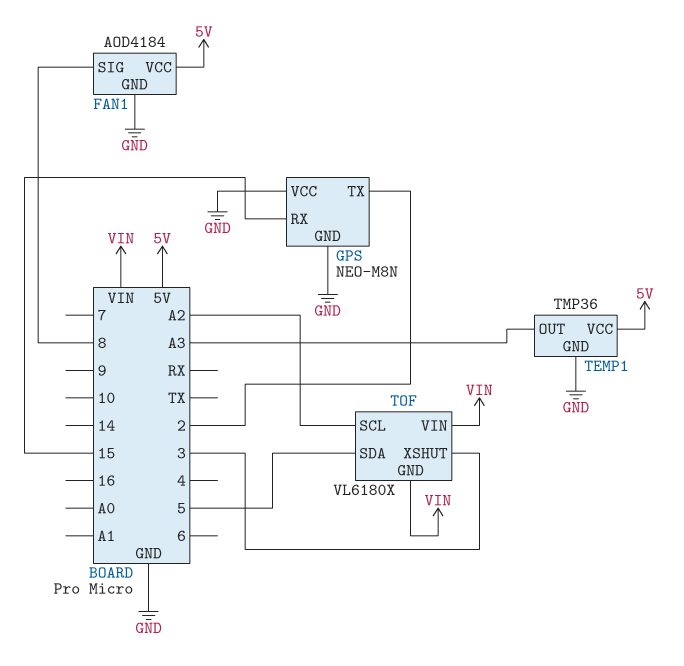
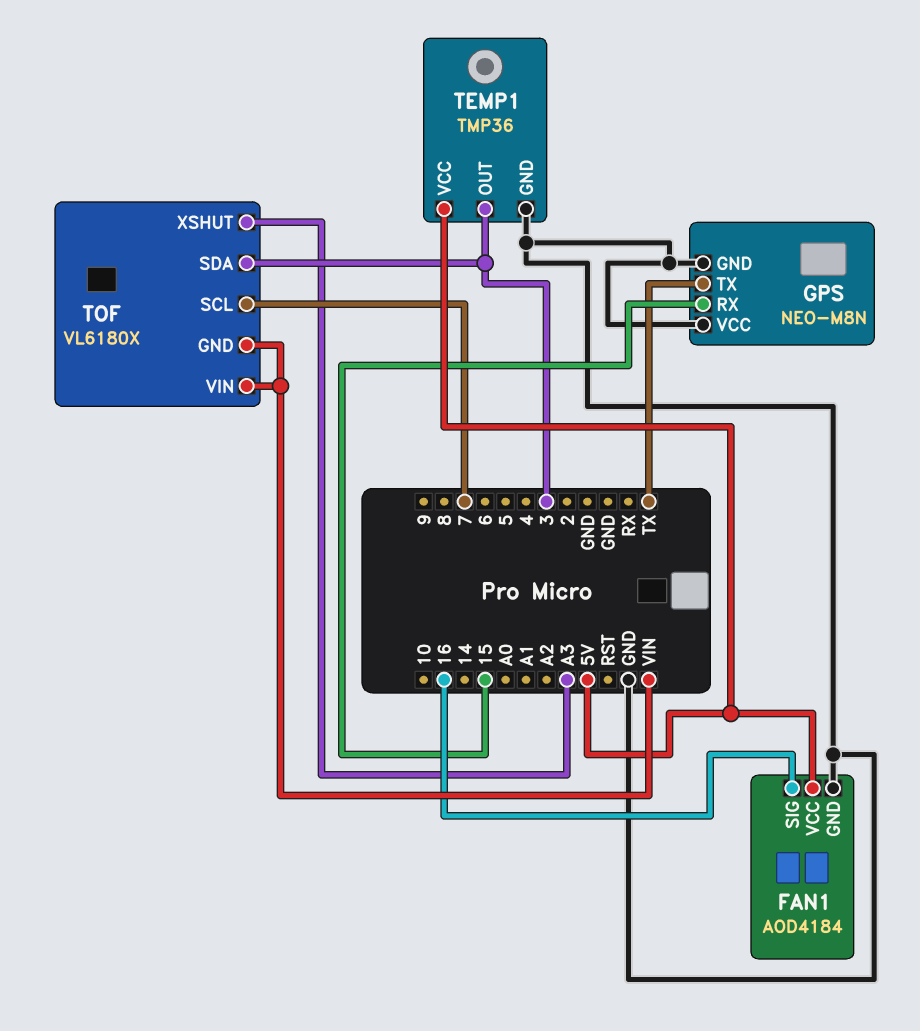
FAN1 pin SIG: 8 -> 16
GPS pin TX: 2 -> TX
TEMP1 pin OUT: A3 -> 3
TOF pin SCL: A2 -> 7
TOF pin SDA: 5 -> 3
TOF pin XSHUT: 3 -> A3

